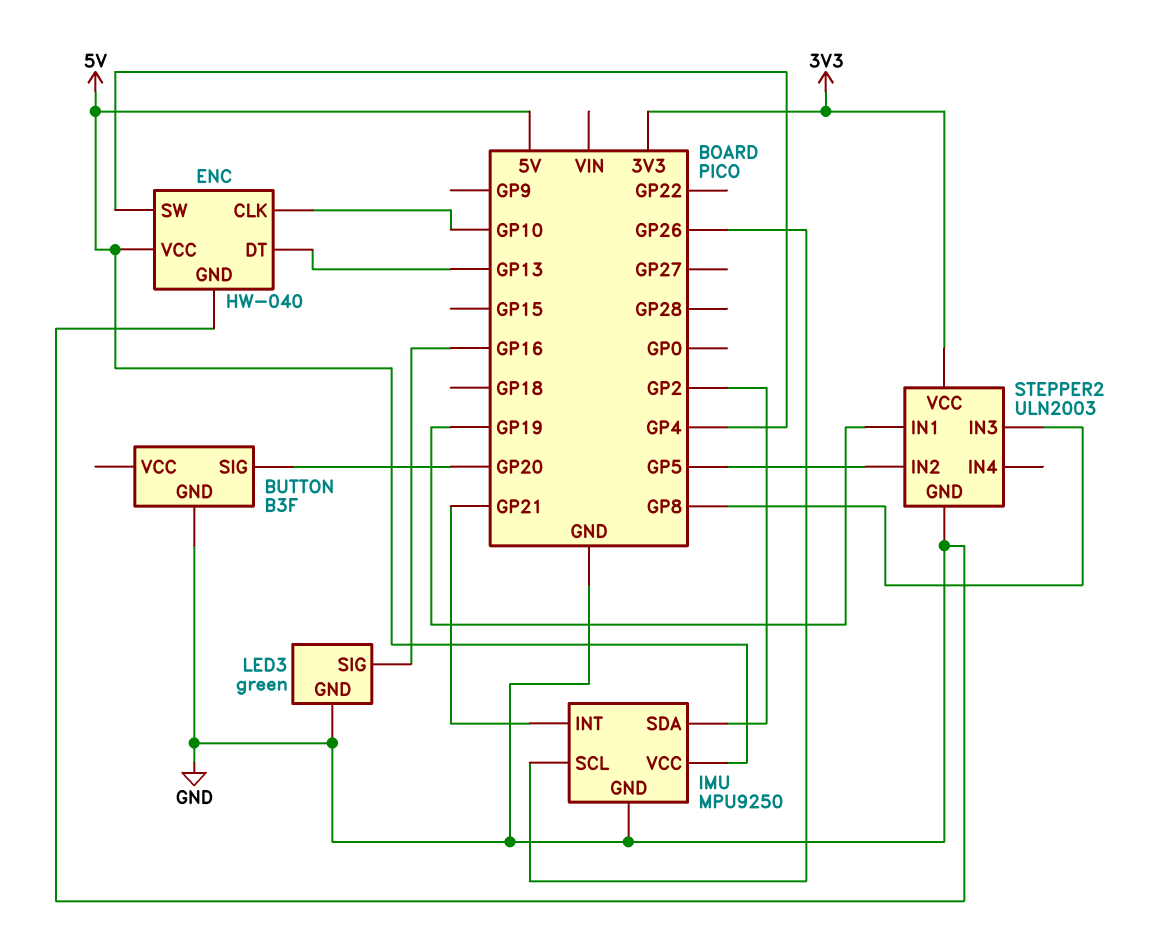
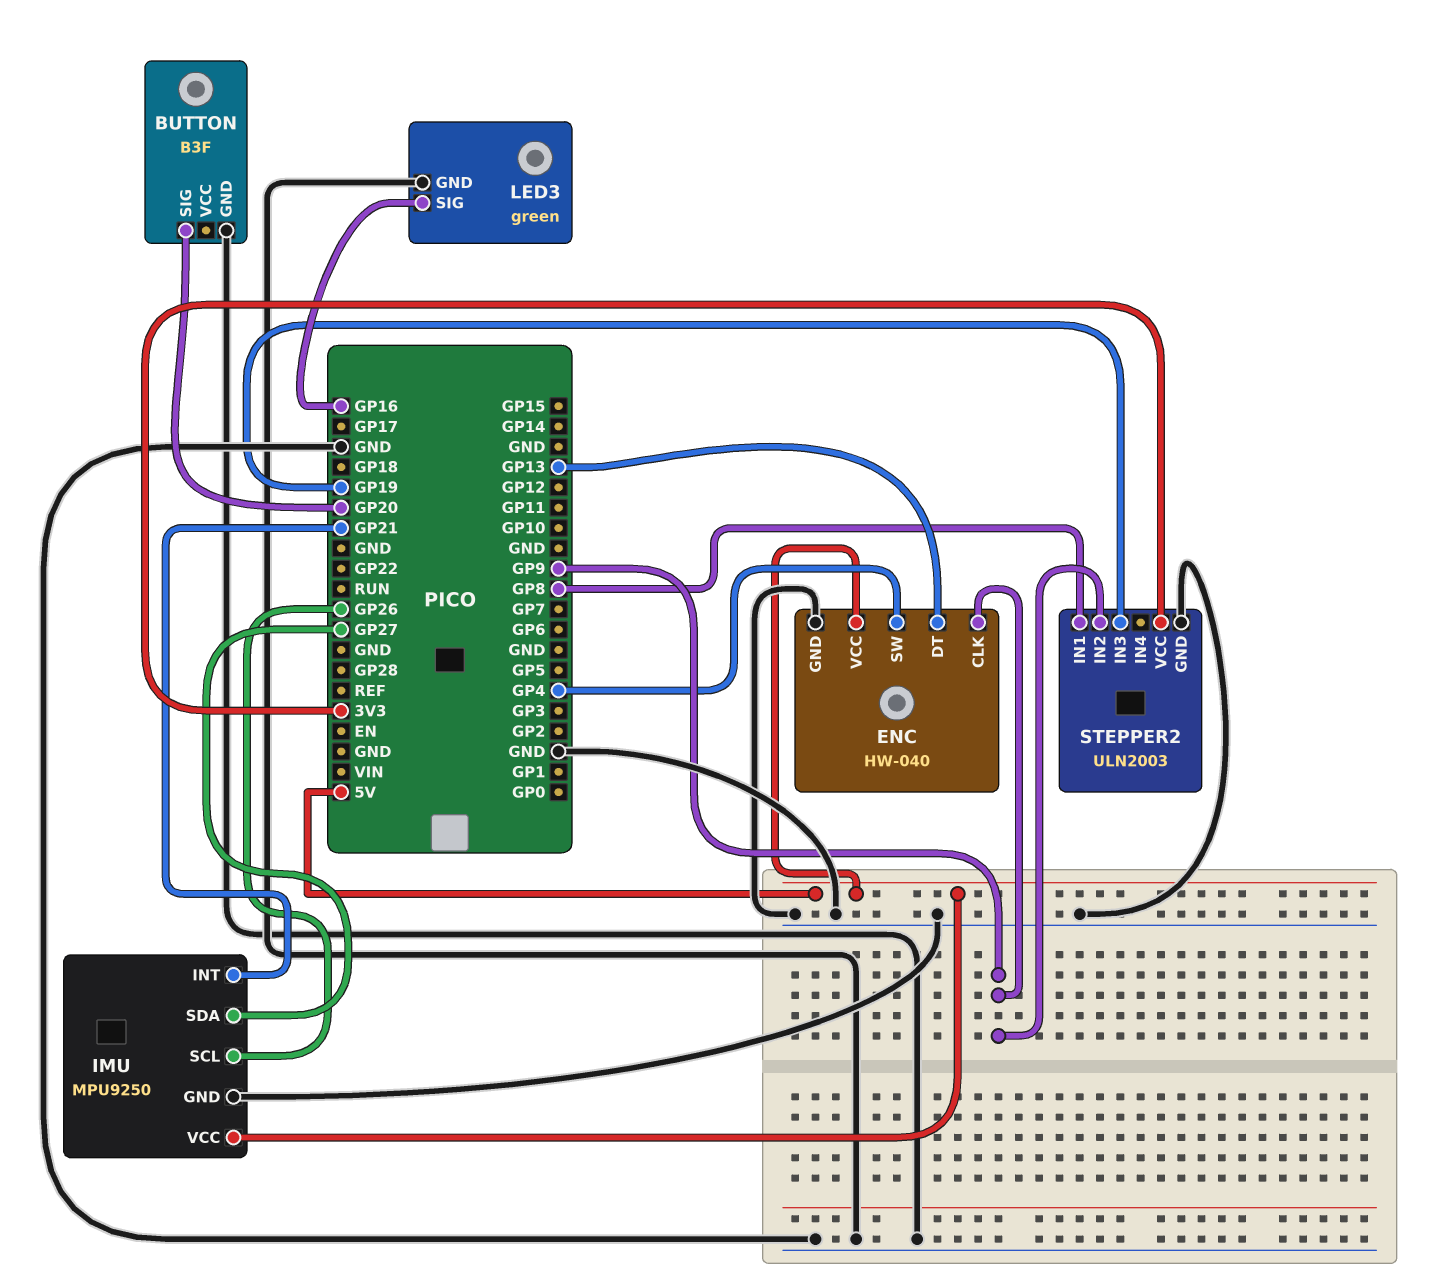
ENC pin CLK: GP10 -> GP9
IMU pin SDA: GP2 -> GP27
STEPPER2 pin IN1: GP19 -> GP8
STEPPER2 pin IN2: GP5 -> GP9
STEPPER2 pin IN3: GP8 -> GP19

